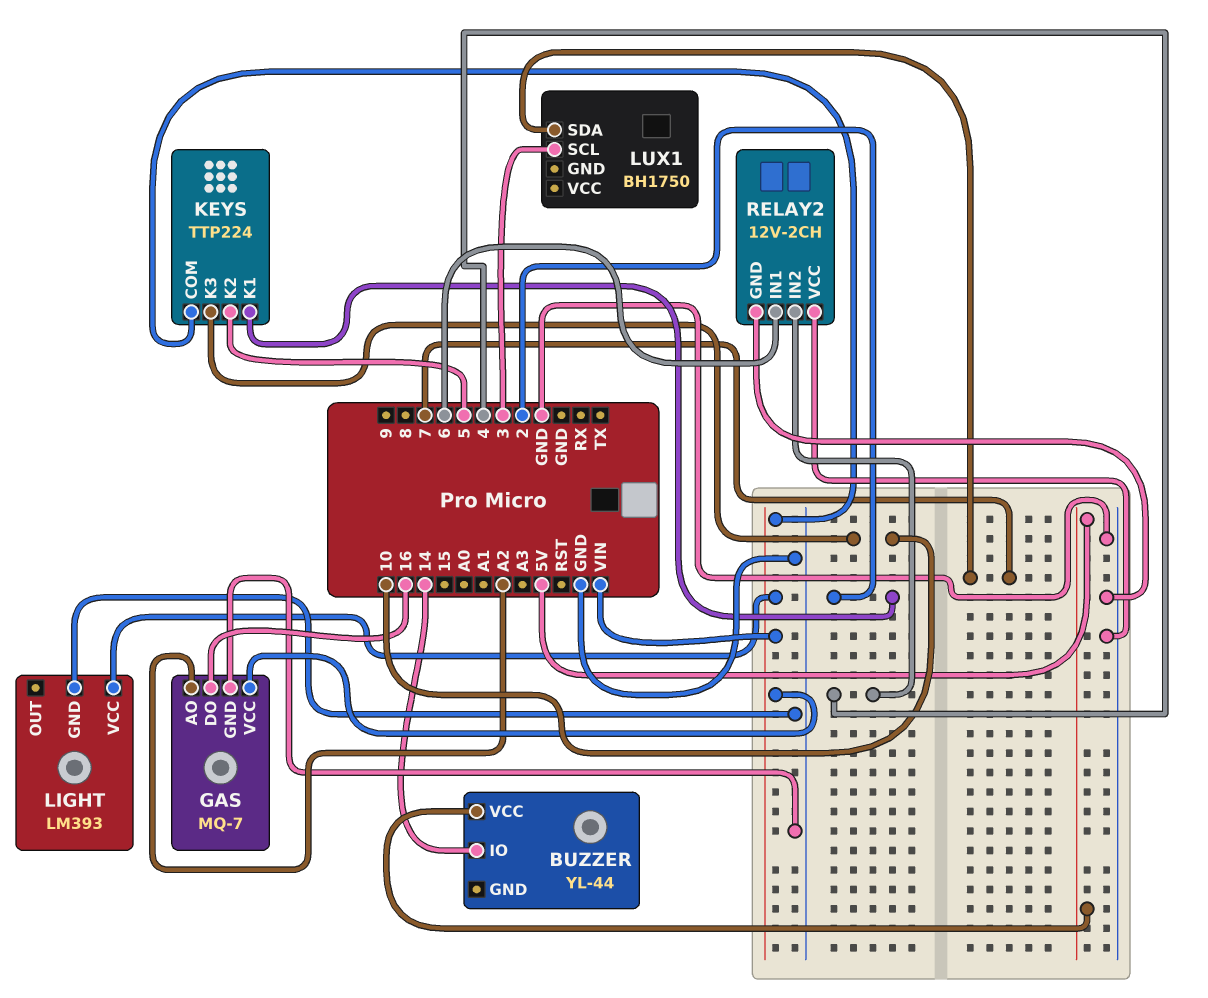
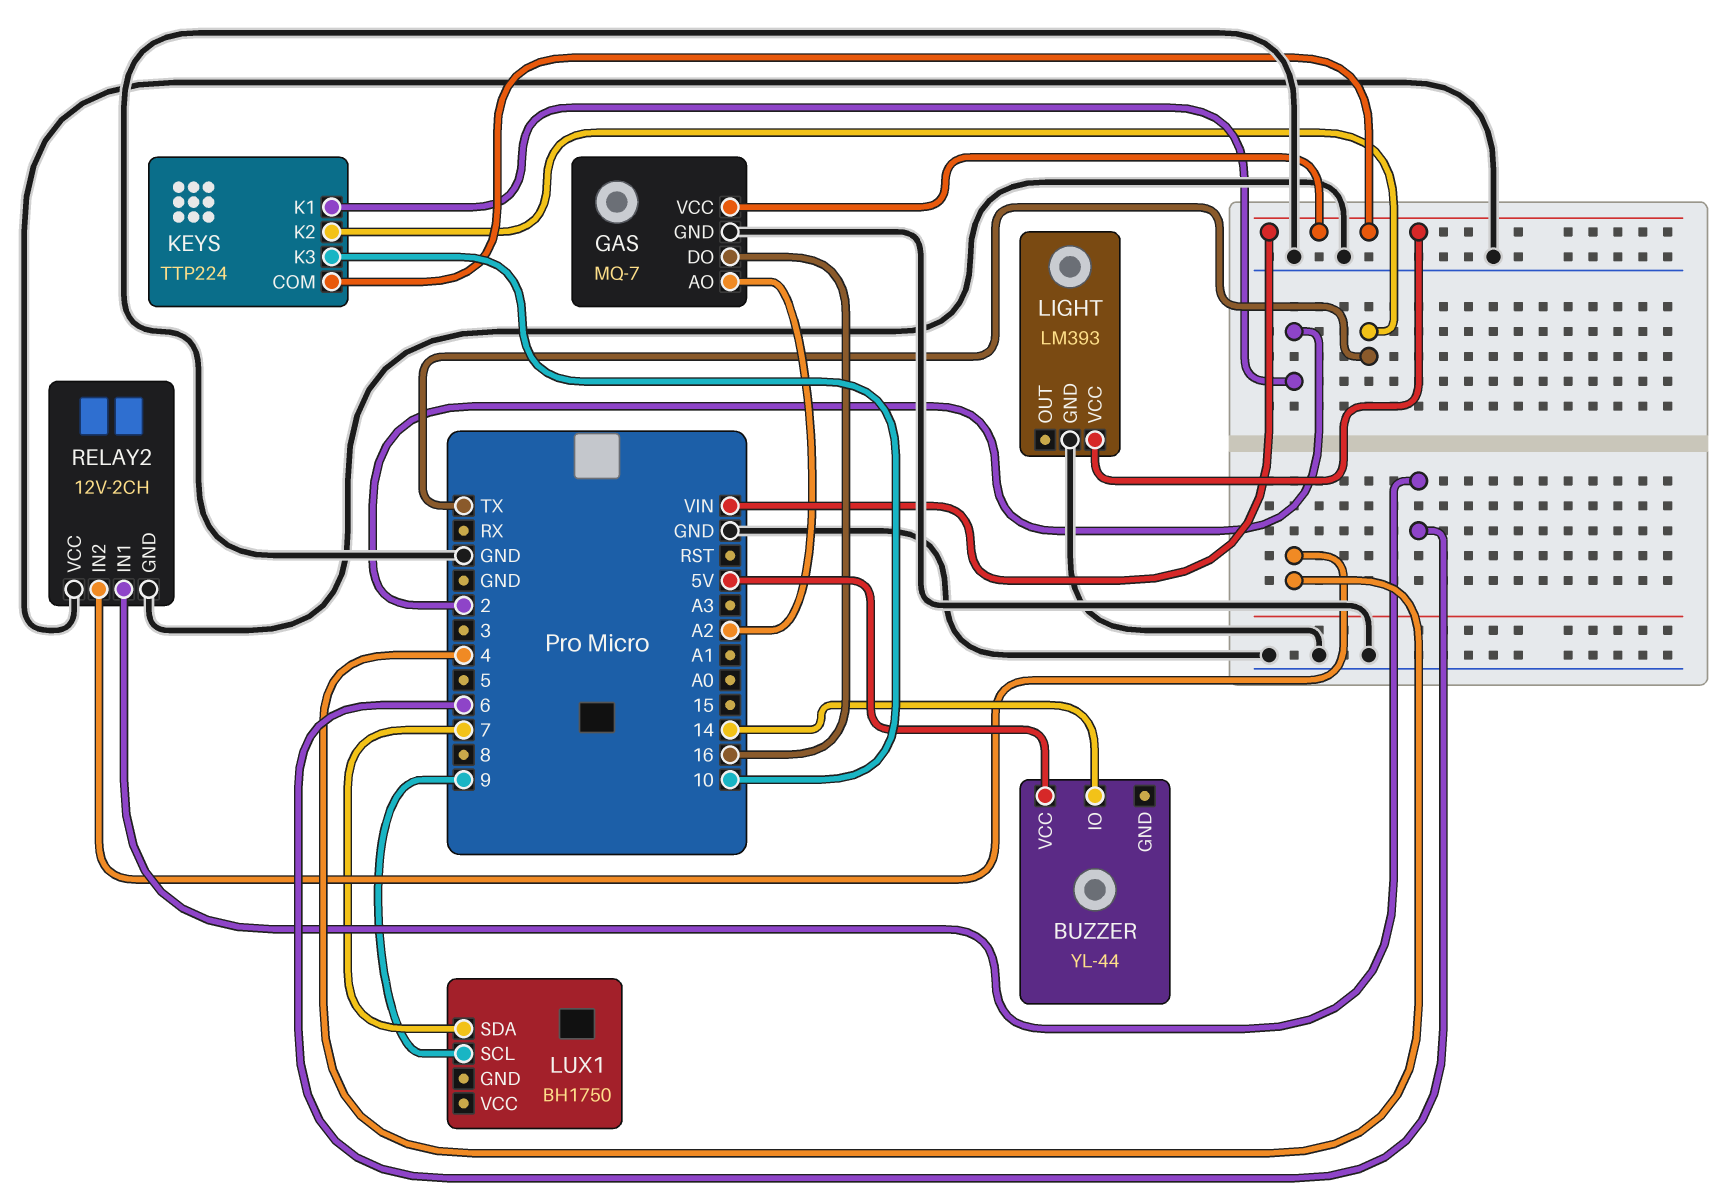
KEYS pin K2: 5 -> TX
LUX1 pin SCL: 3 -> 9

